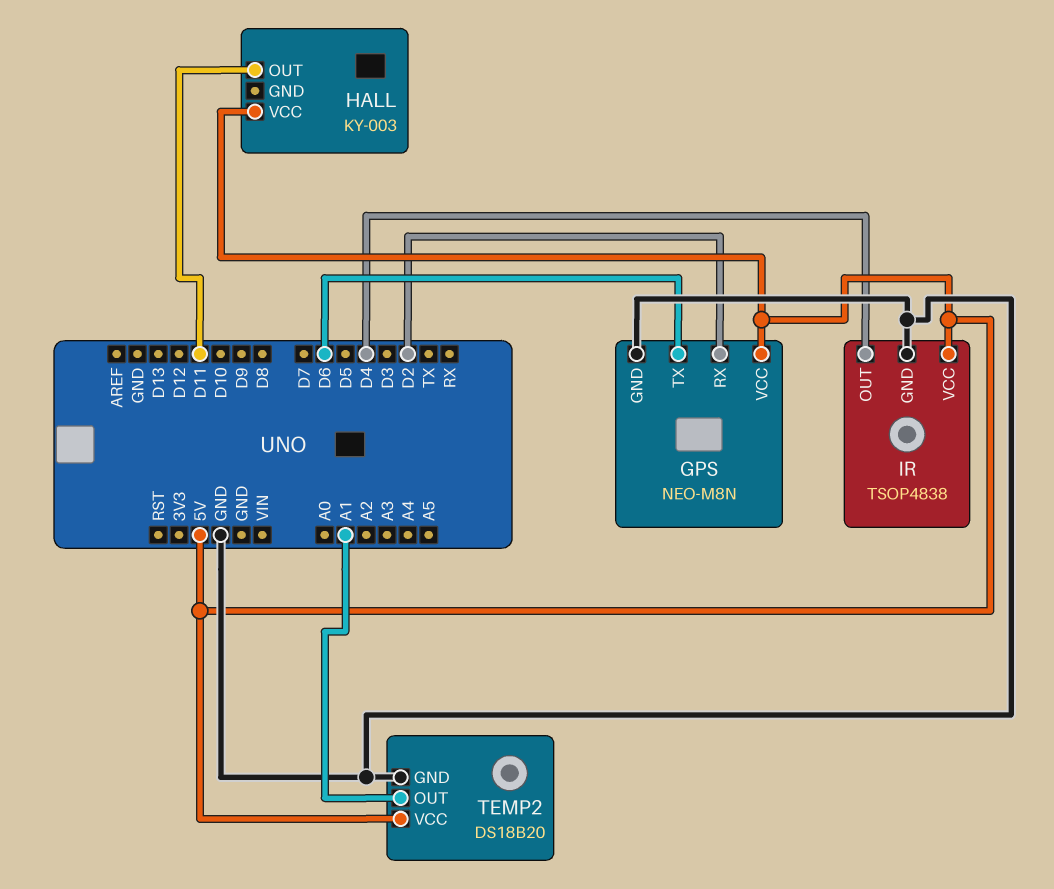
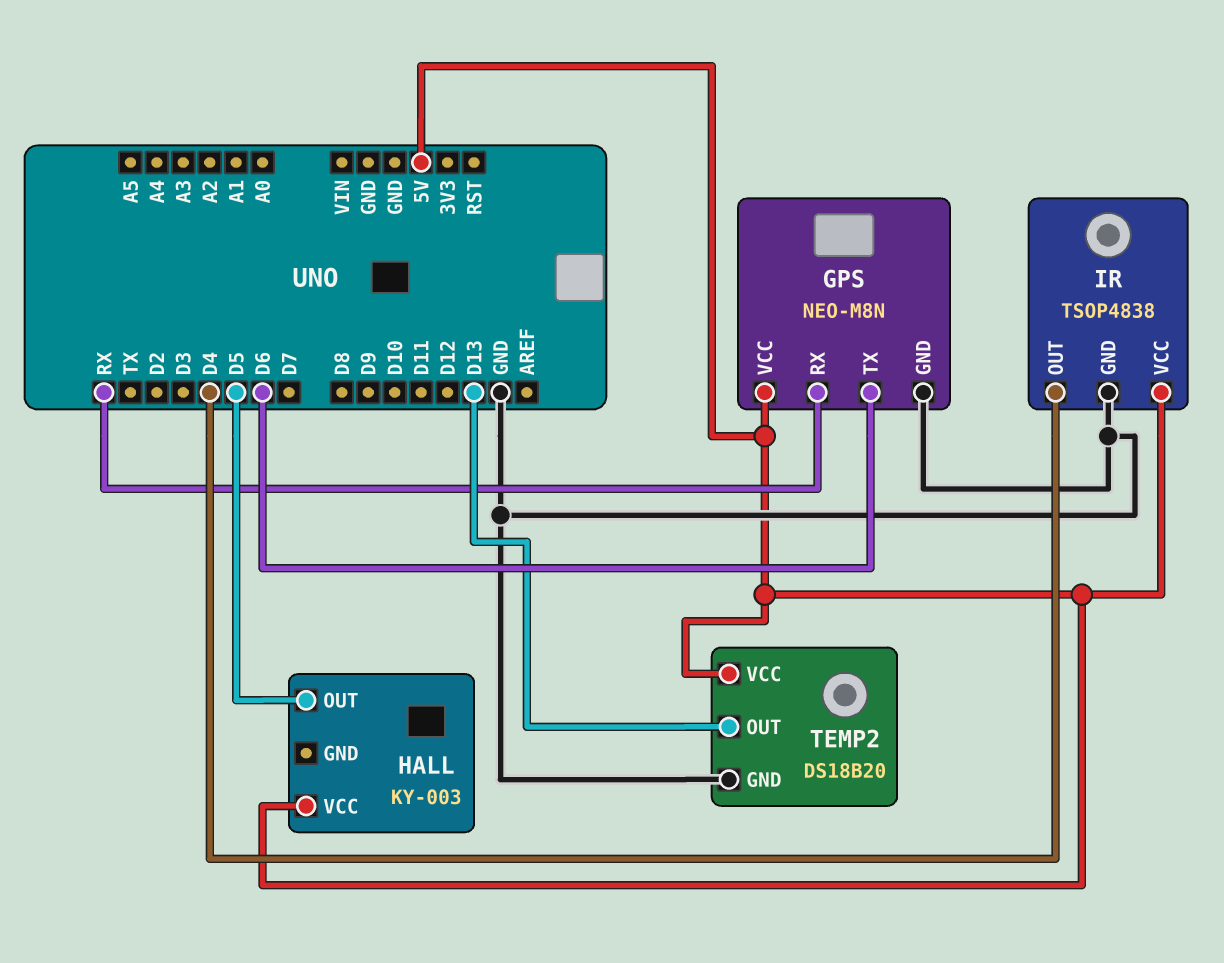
GPS pin RX: D2 -> RX
HALL pin OUT: D11 -> D5
TEMP2 pin OUT: A1 -> D13

